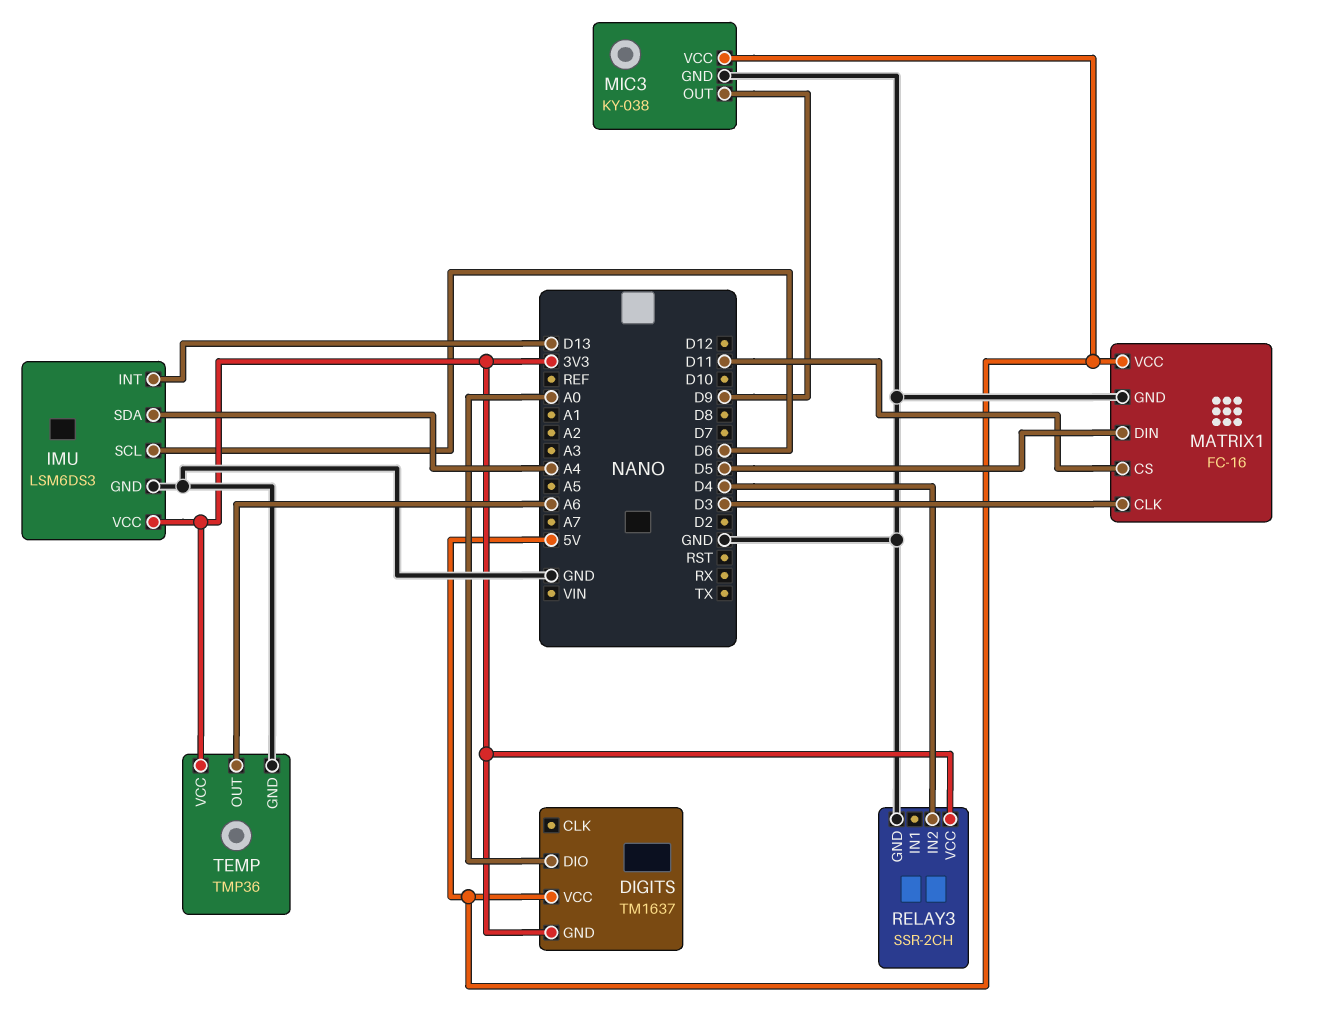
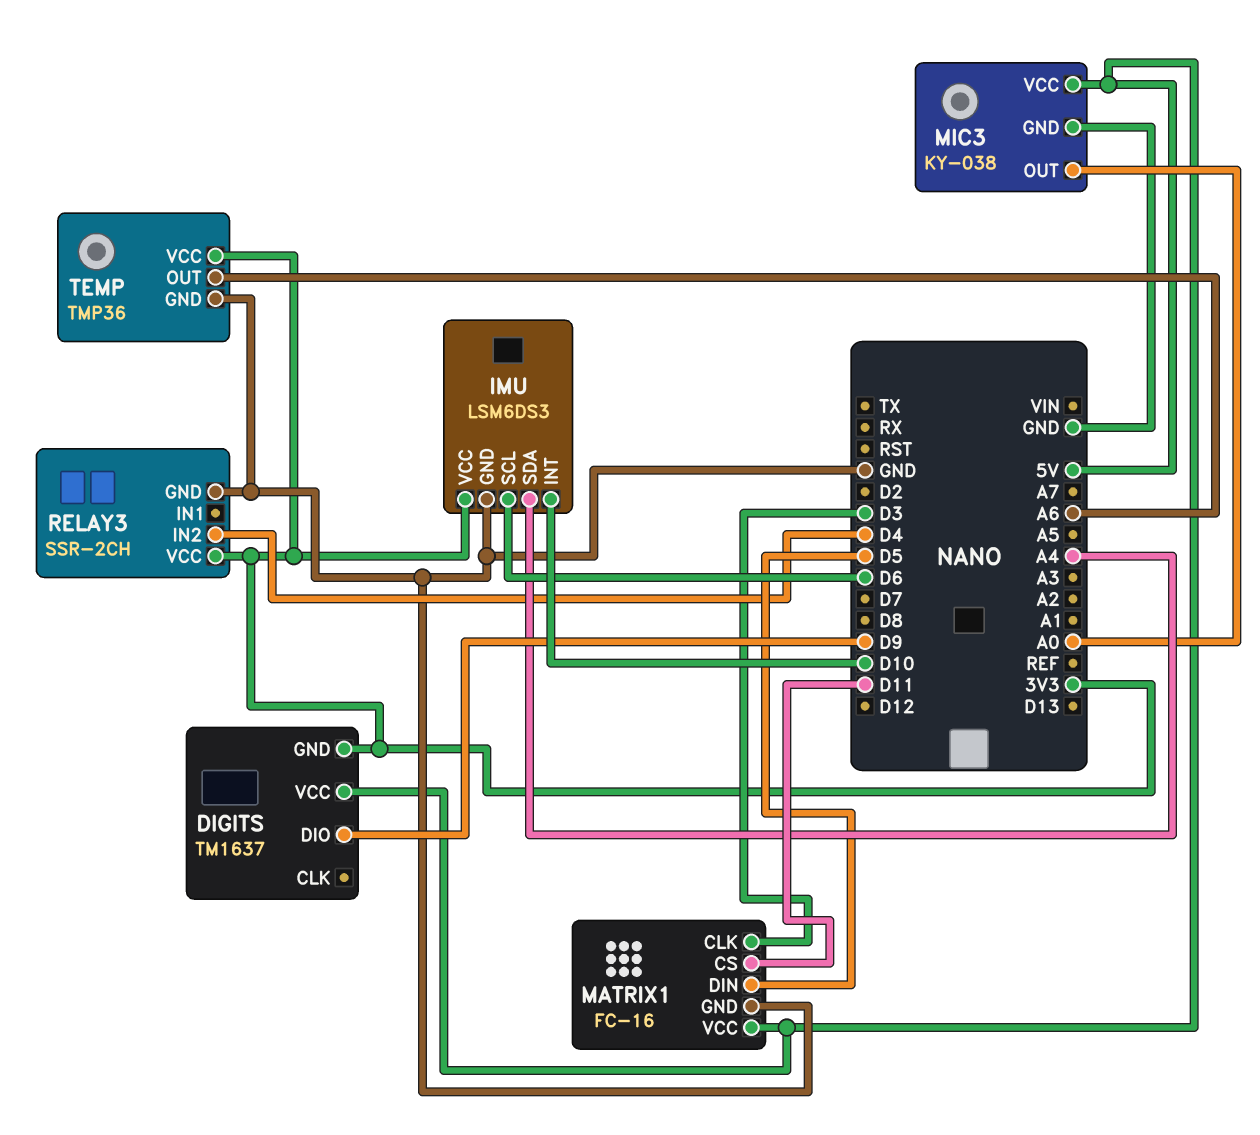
DIGITS pin DIO: A0 -> D9
IMU pin INT: D13 -> D10
MIC3 pin OUT: D9 -> A0

